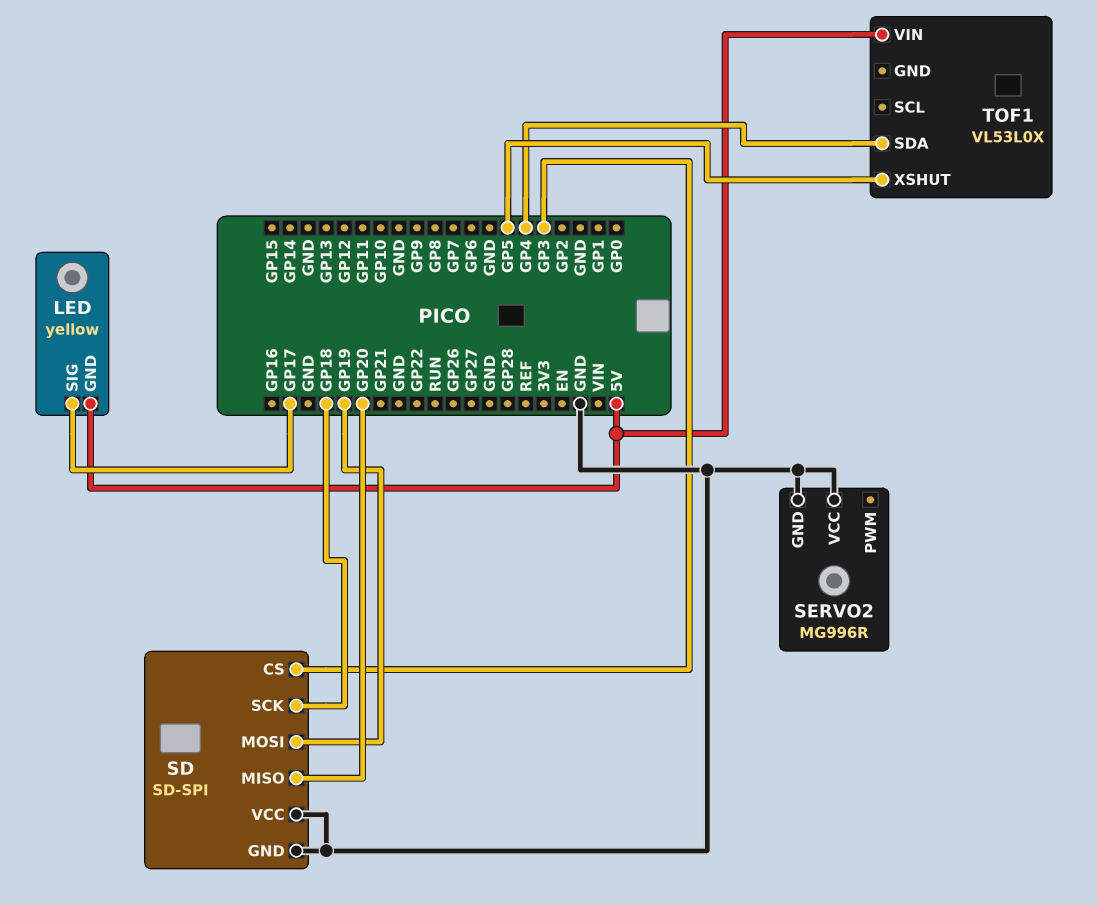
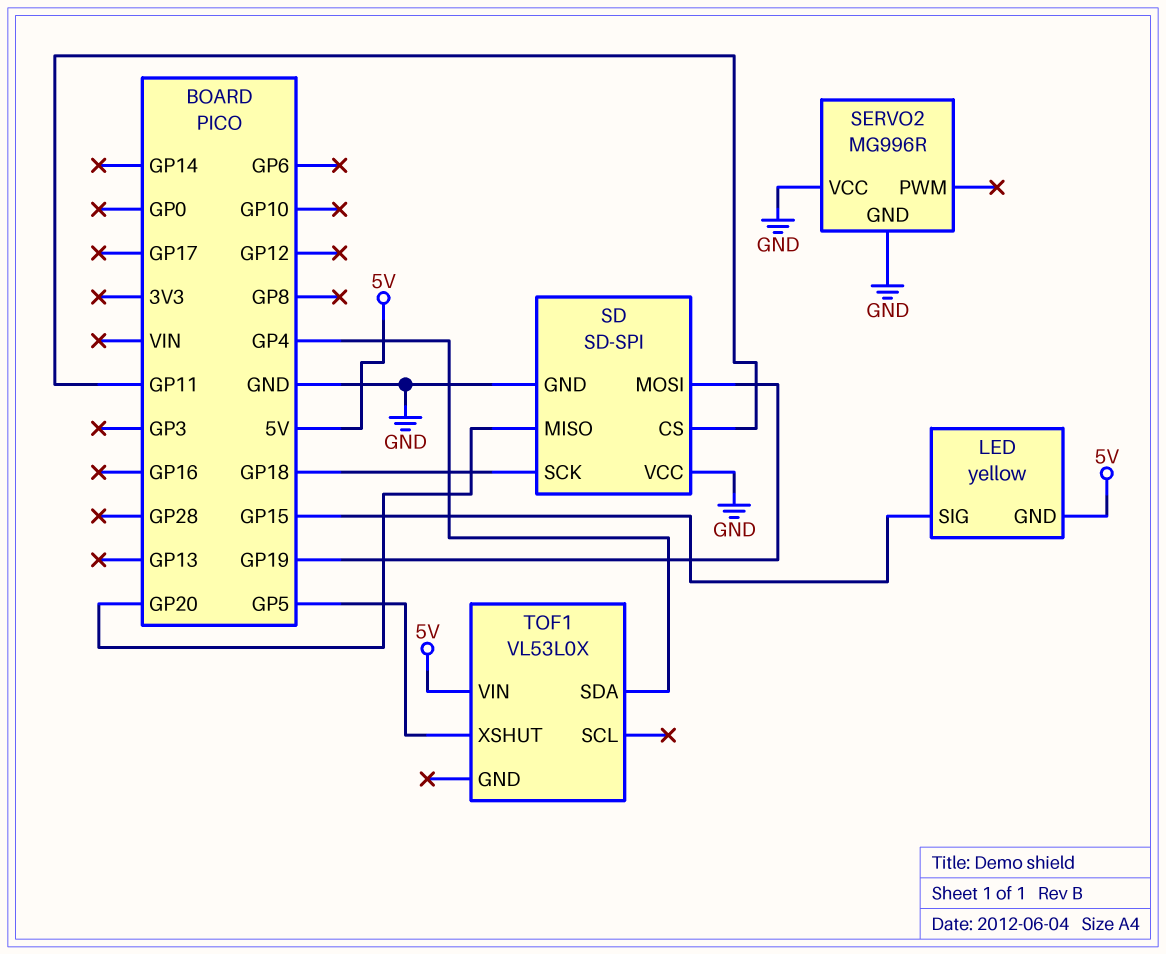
LED pin SIG: GP17 -> GP15
SD pin CS: GP3 -> GP11

